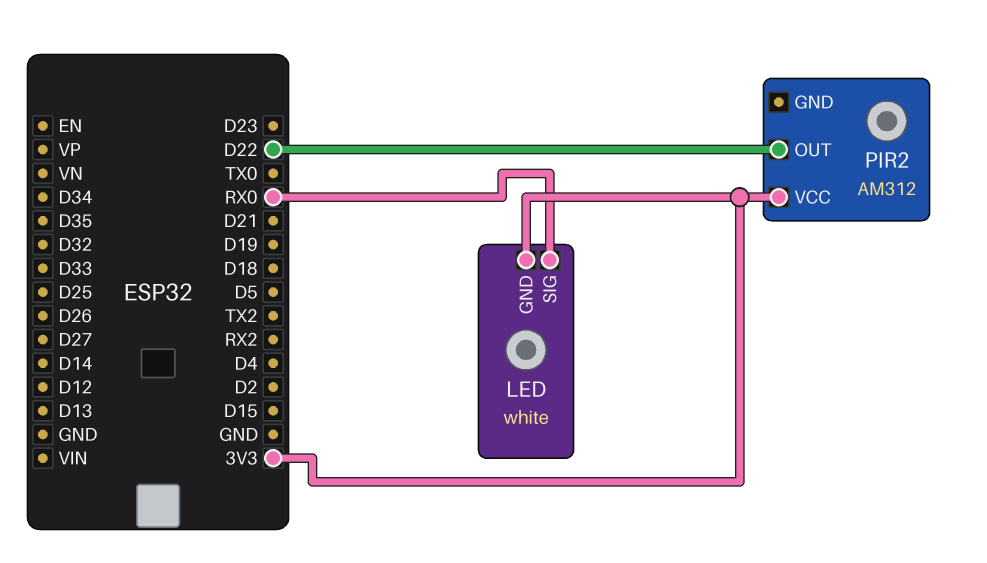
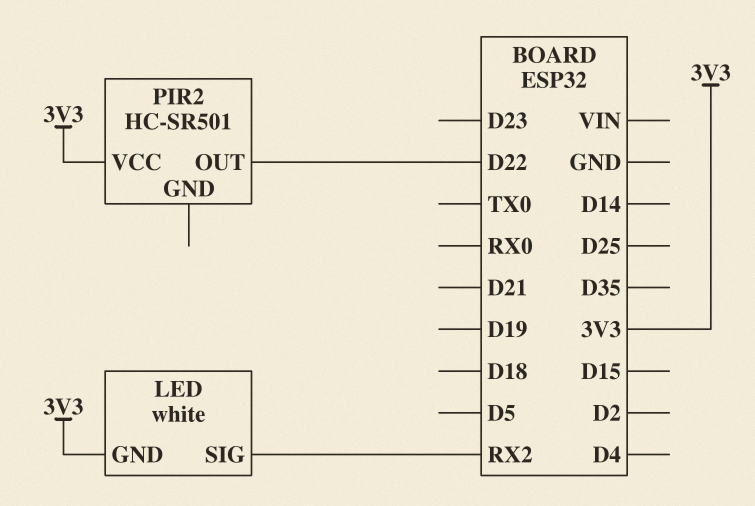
LED pin SIG: RX0 -> RX2
PIR2: AM312 -> HC-SR501

